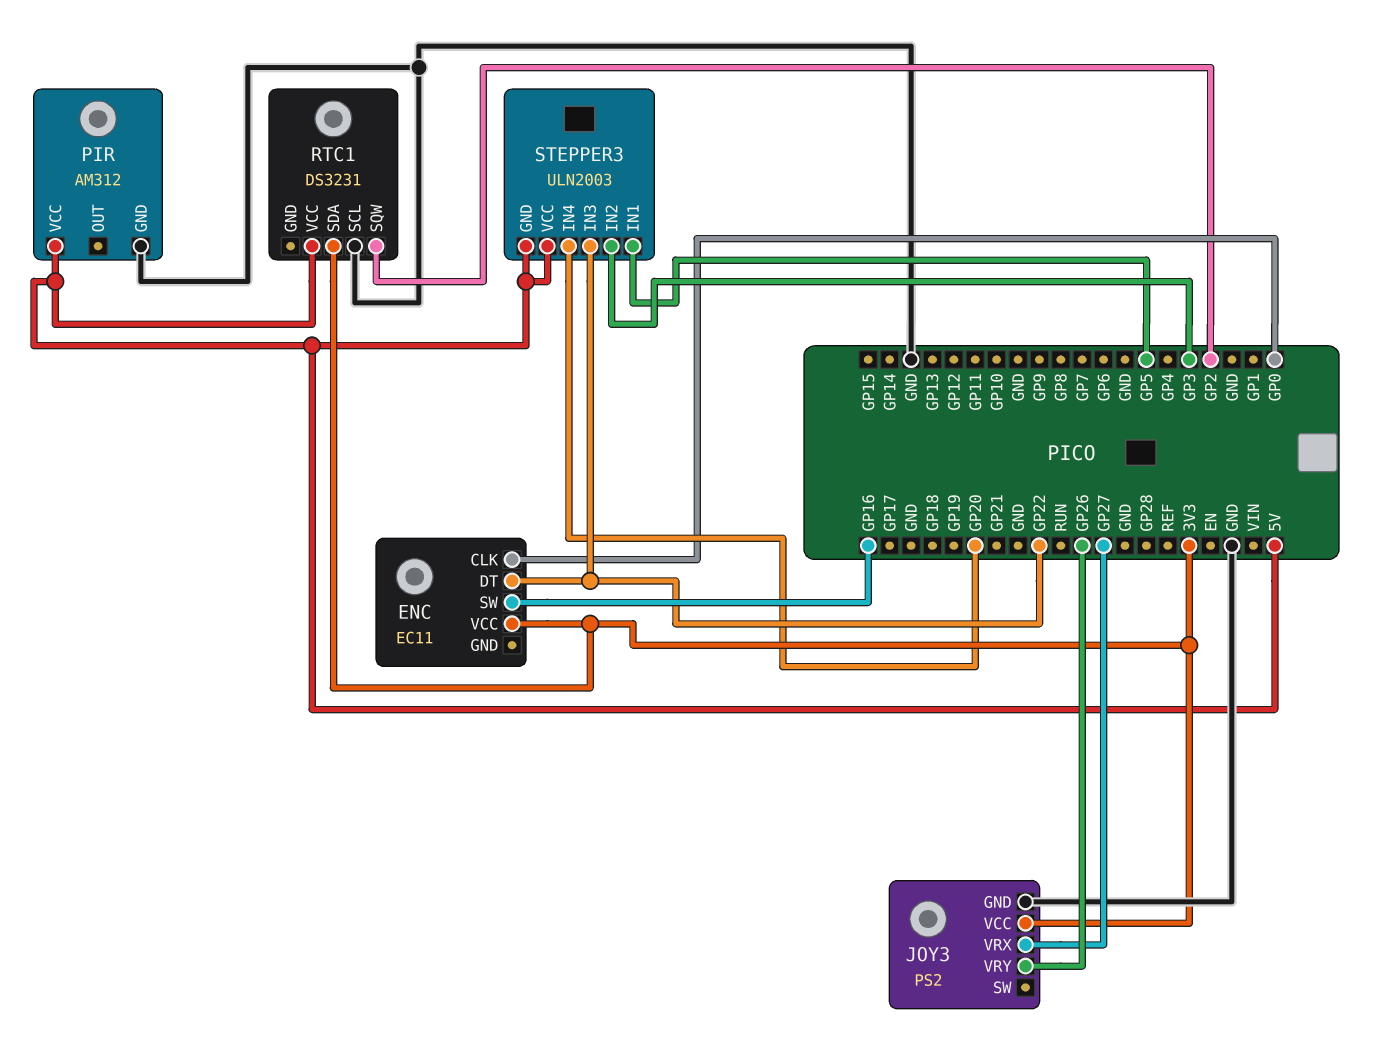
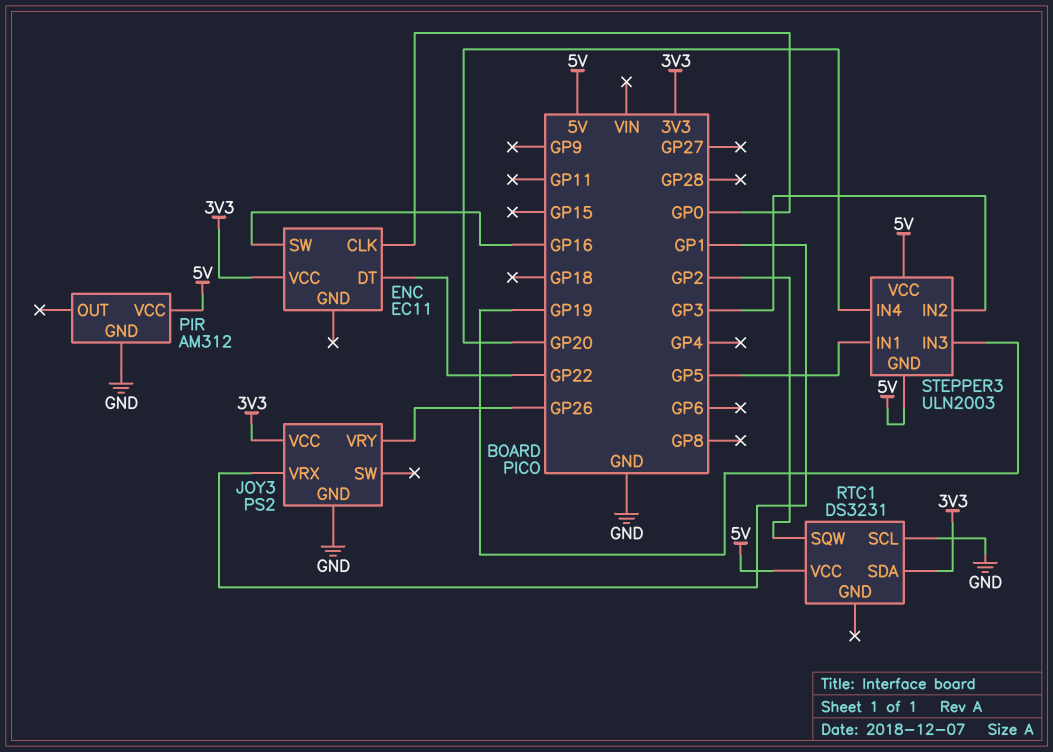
JOY3 pin VRX: GP27 -> GP1
STEPPER3 pin IN3: GP22 -> GP19

